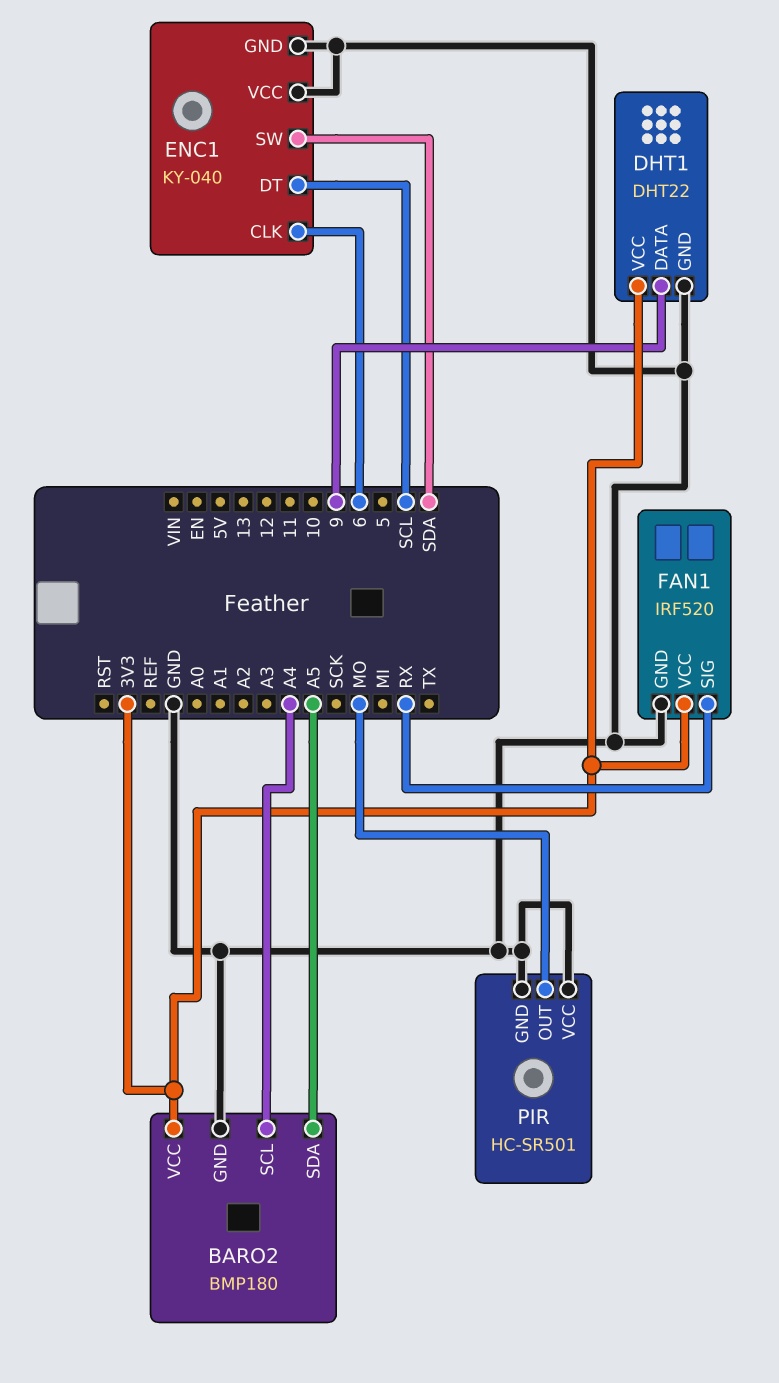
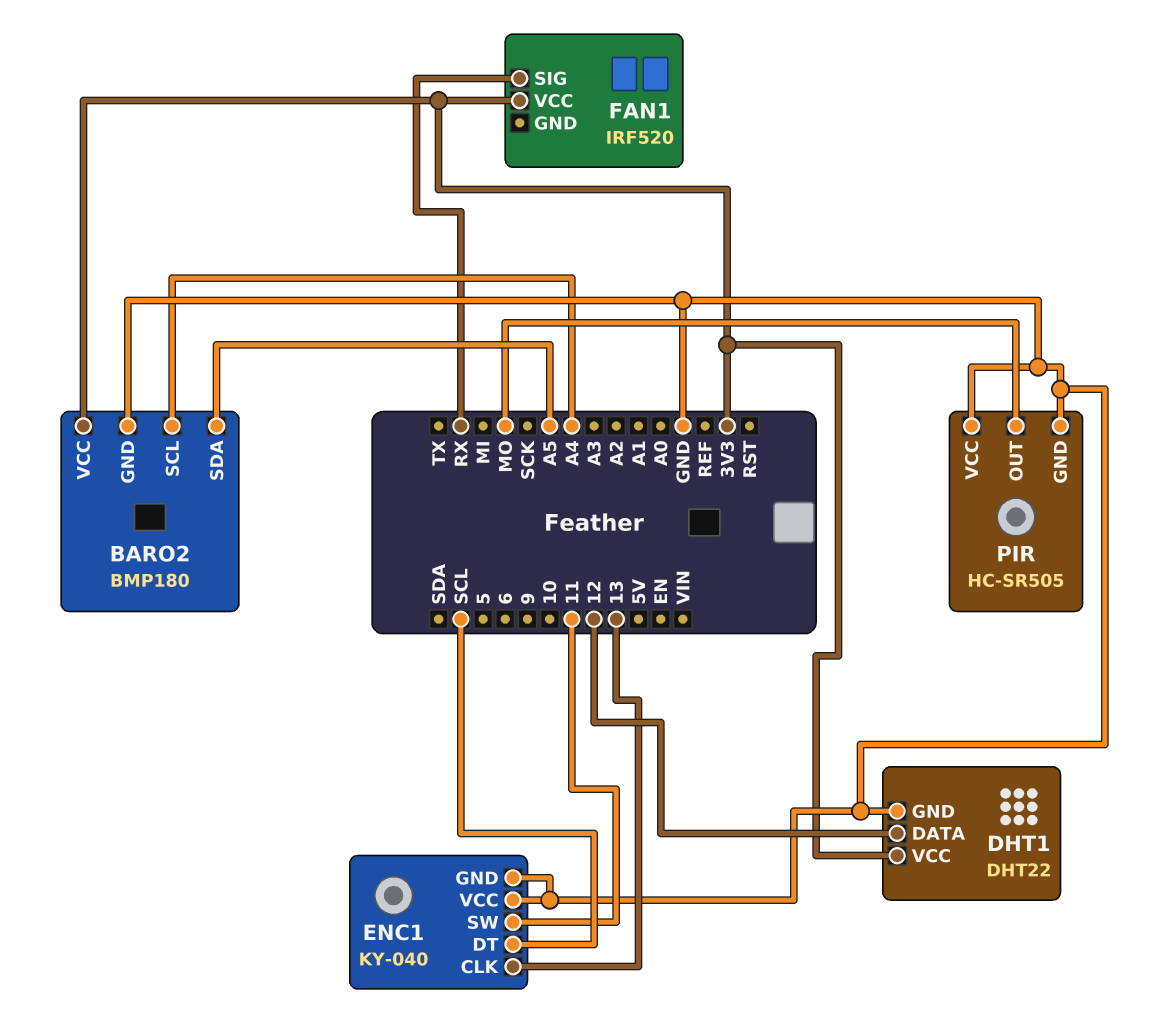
DHT1 pin DATA: 9 -> 12
ENC1 pin CLK: 6 -> 13
ENC1 pin SW: SDA -> 11
FAN1 pin GND: GND -> none
PIR: HC-SR501 -> HC-SR505

